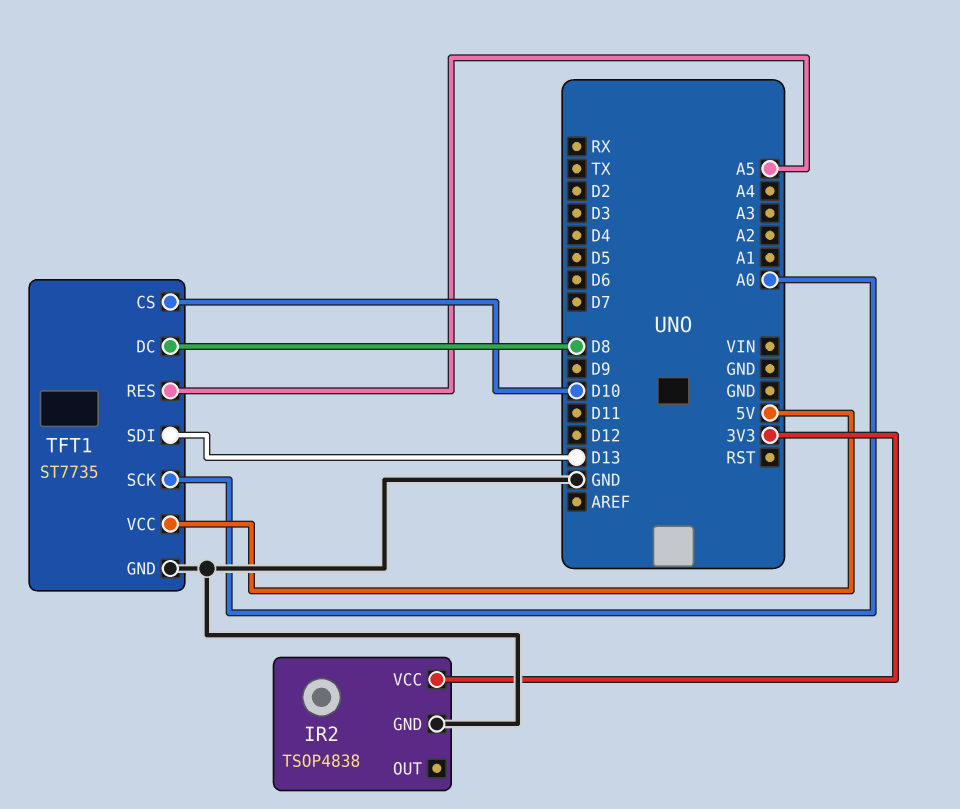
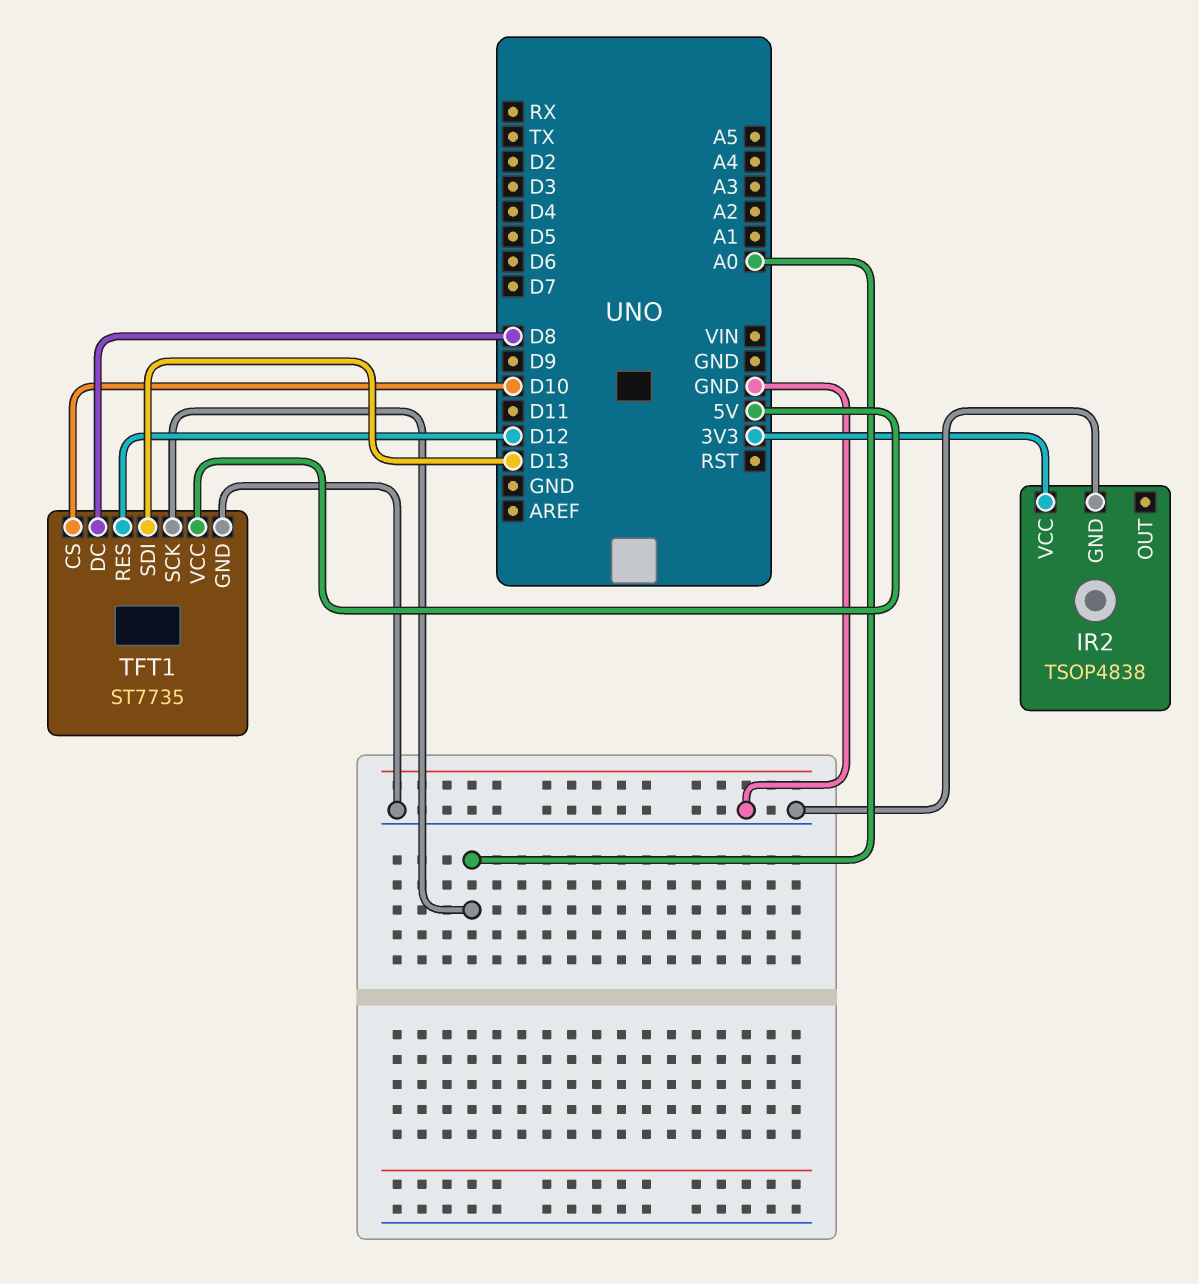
TFT1 pin RES: A5 -> D12

